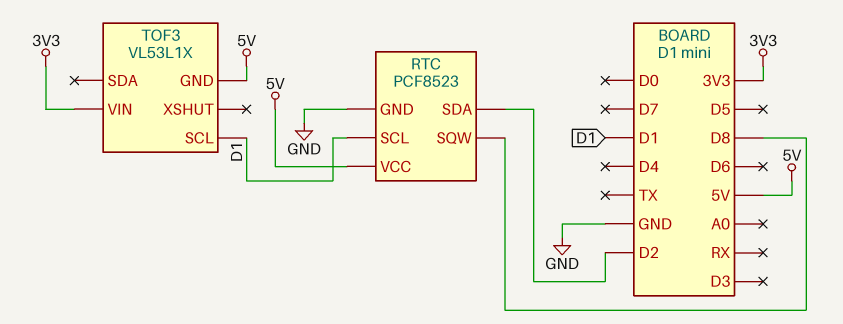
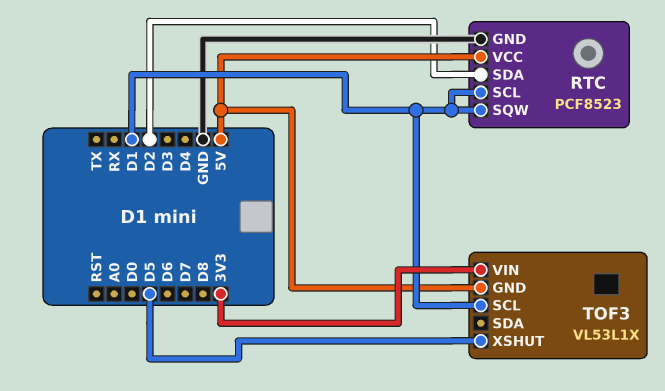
RTC pin SQW: D8 -> D1
TOF3 pin XSHUT: none -> D5

